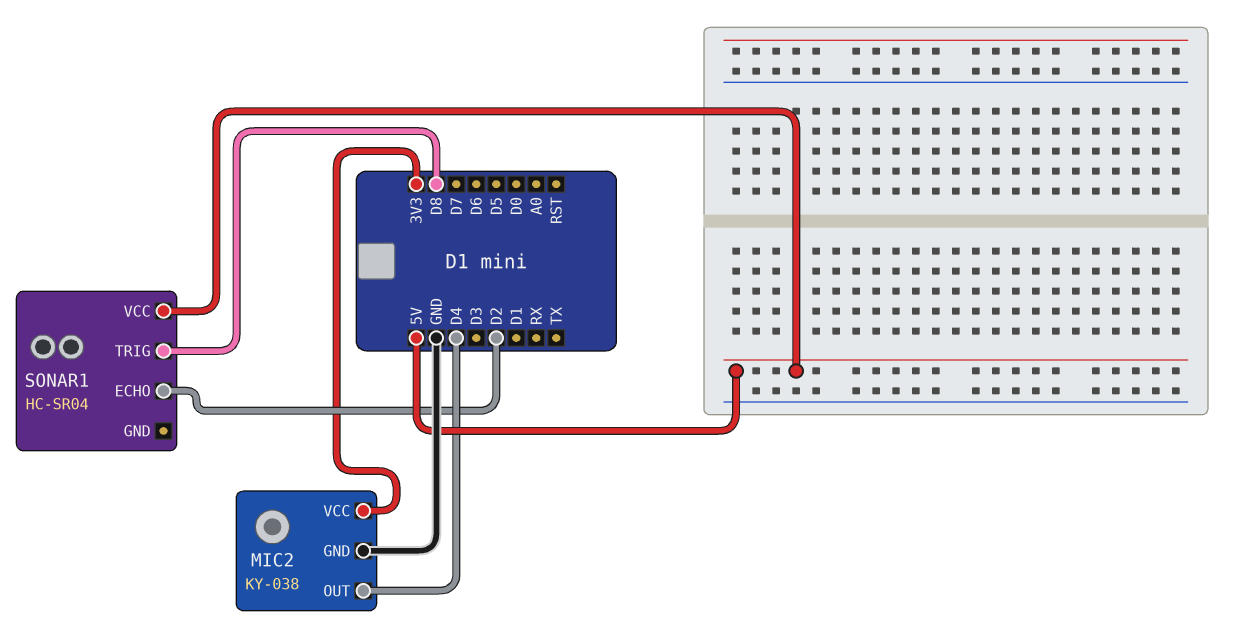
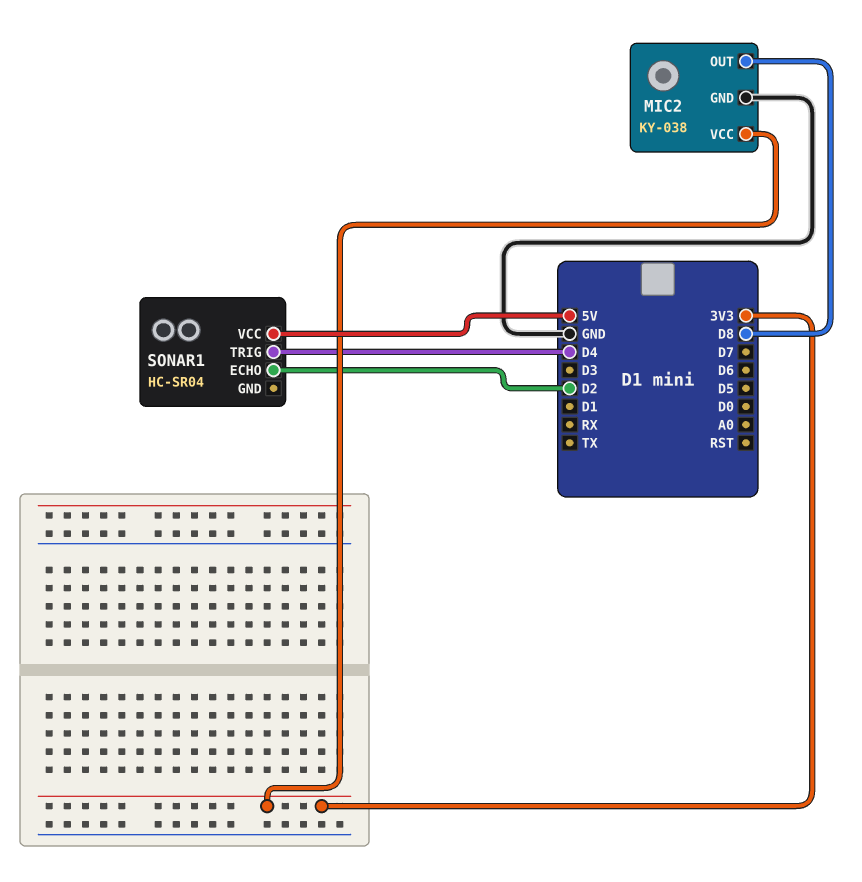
MIC2 pin OUT: D4 -> D8
SONAR1 pin TRIG: D8 -> D4

